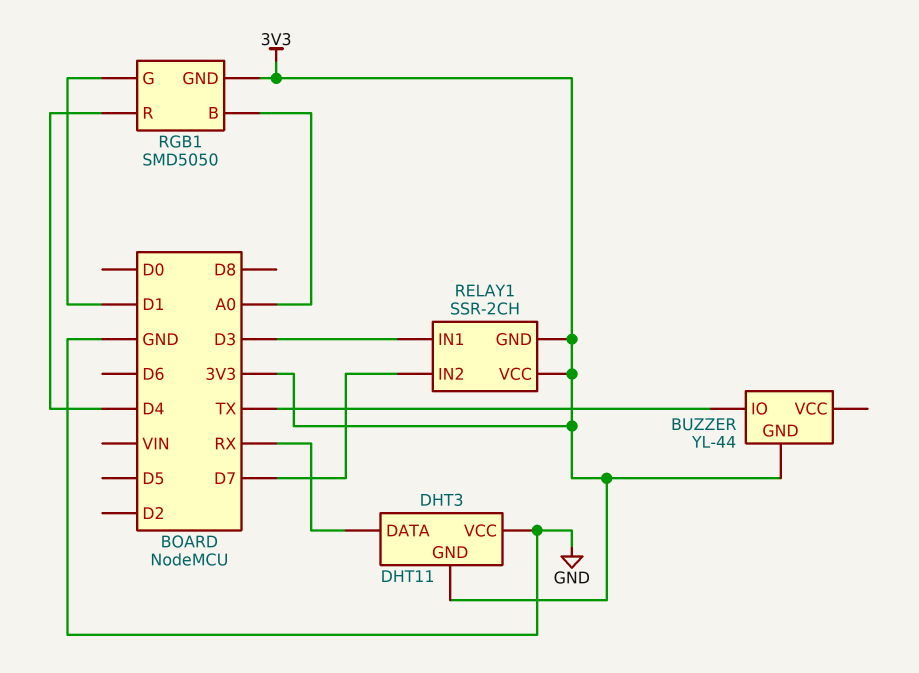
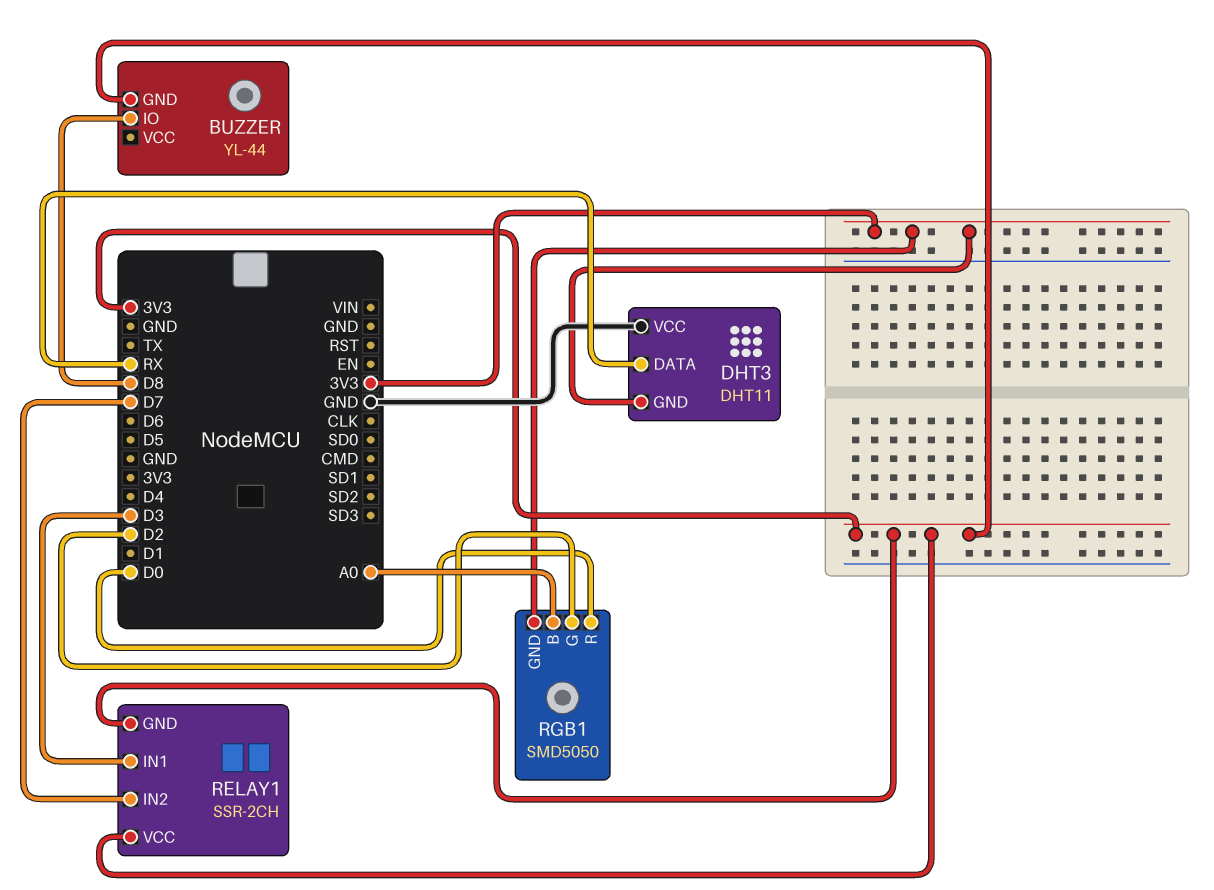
BUZZER pin IO: TX -> D8
RGB1 pin G: D1 -> D2
RGB1 pin R: D4 -> D0

